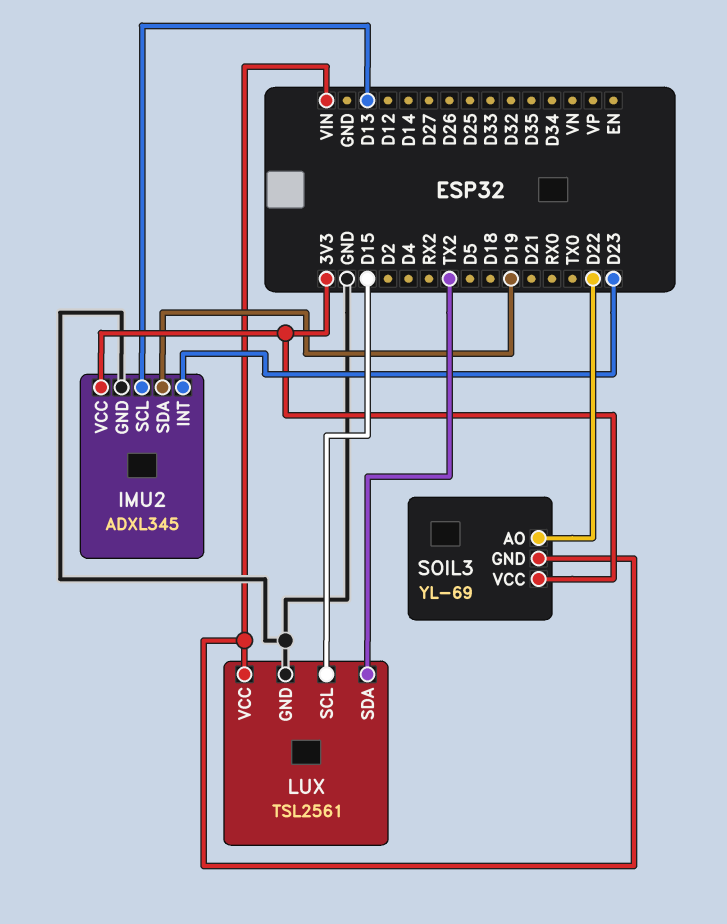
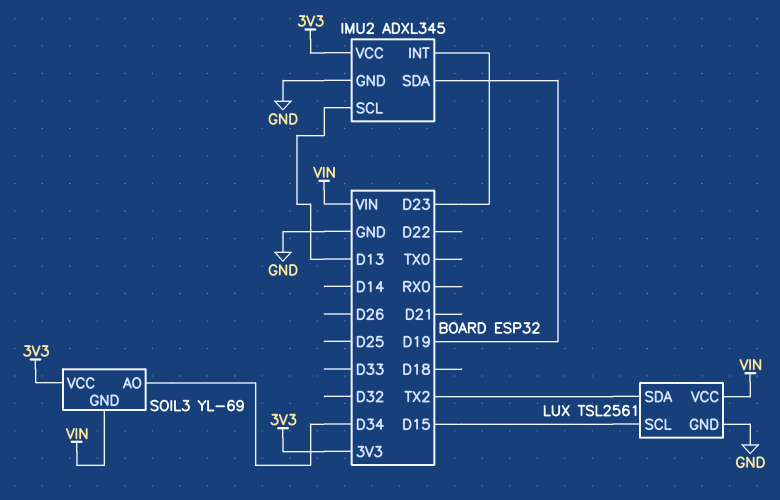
SOIL3 pin AO: D22 -> D34

